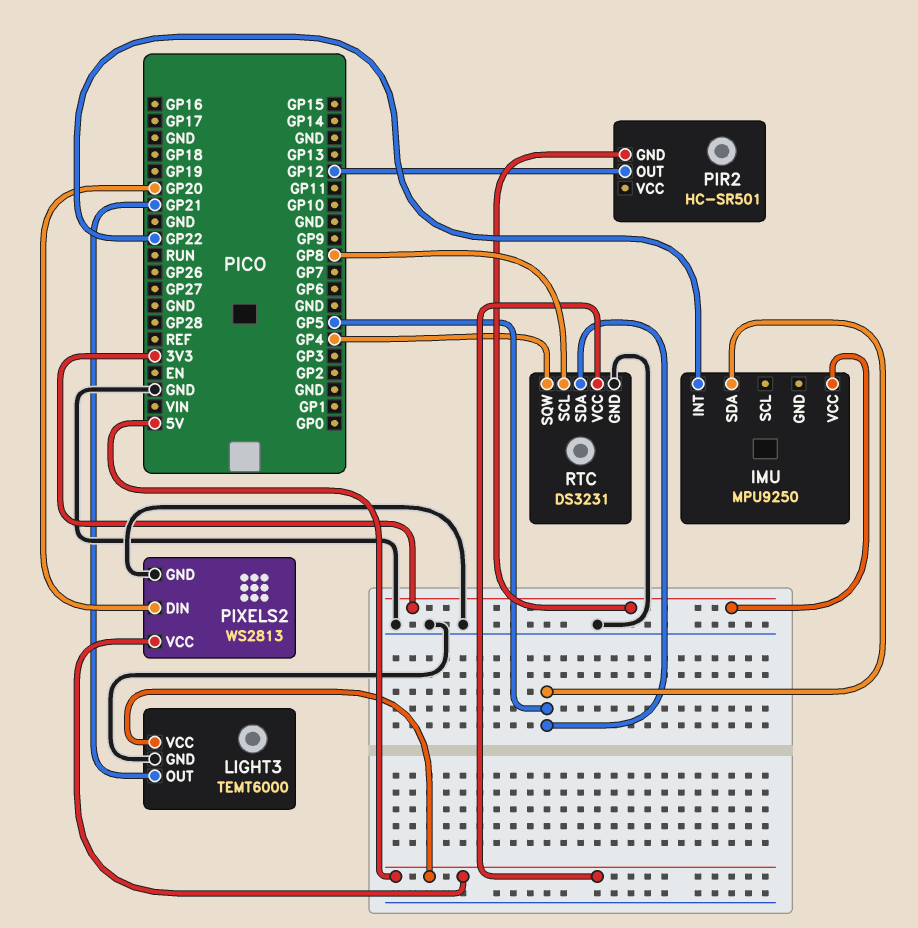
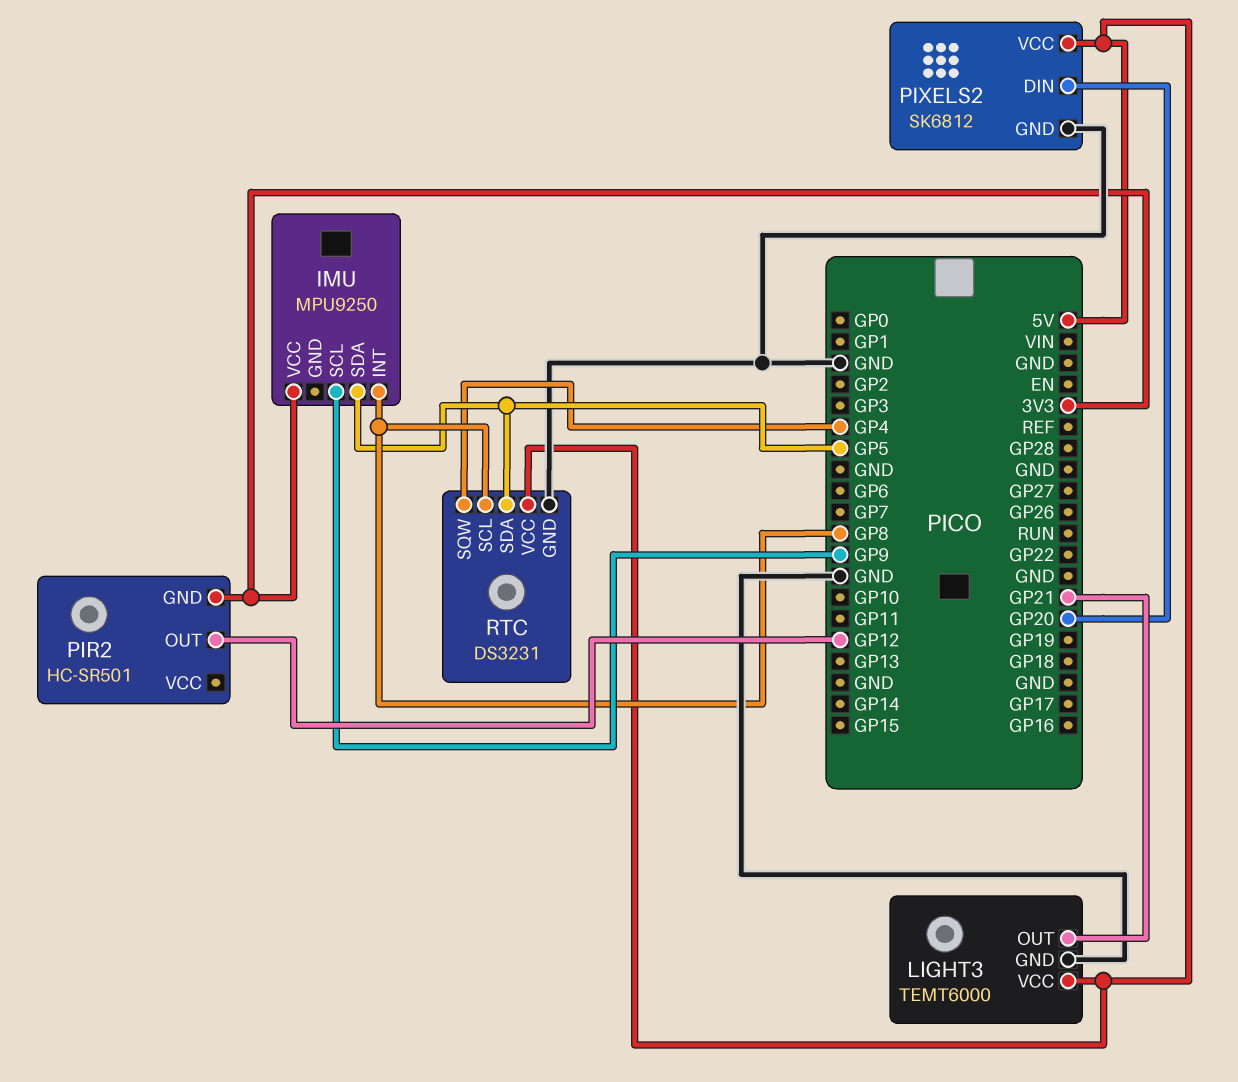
IMU pin INT: GP22 -> GP8
IMU pin SCL: none -> GP9
PIXELS2: WS2813 -> SK6812

